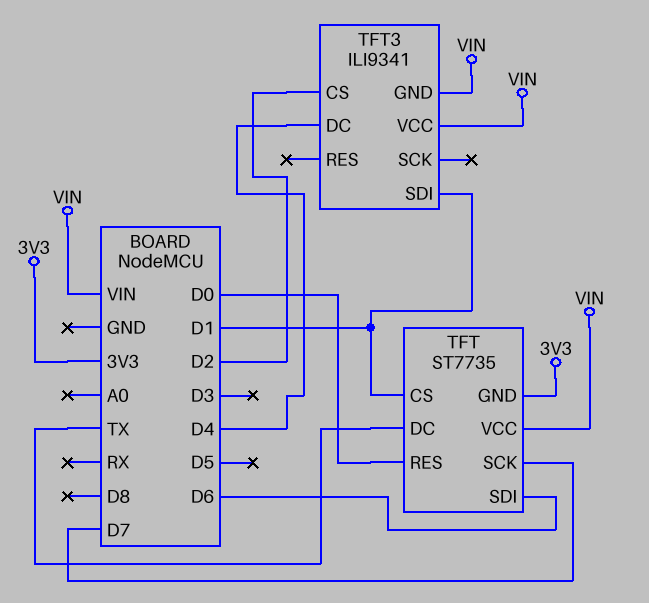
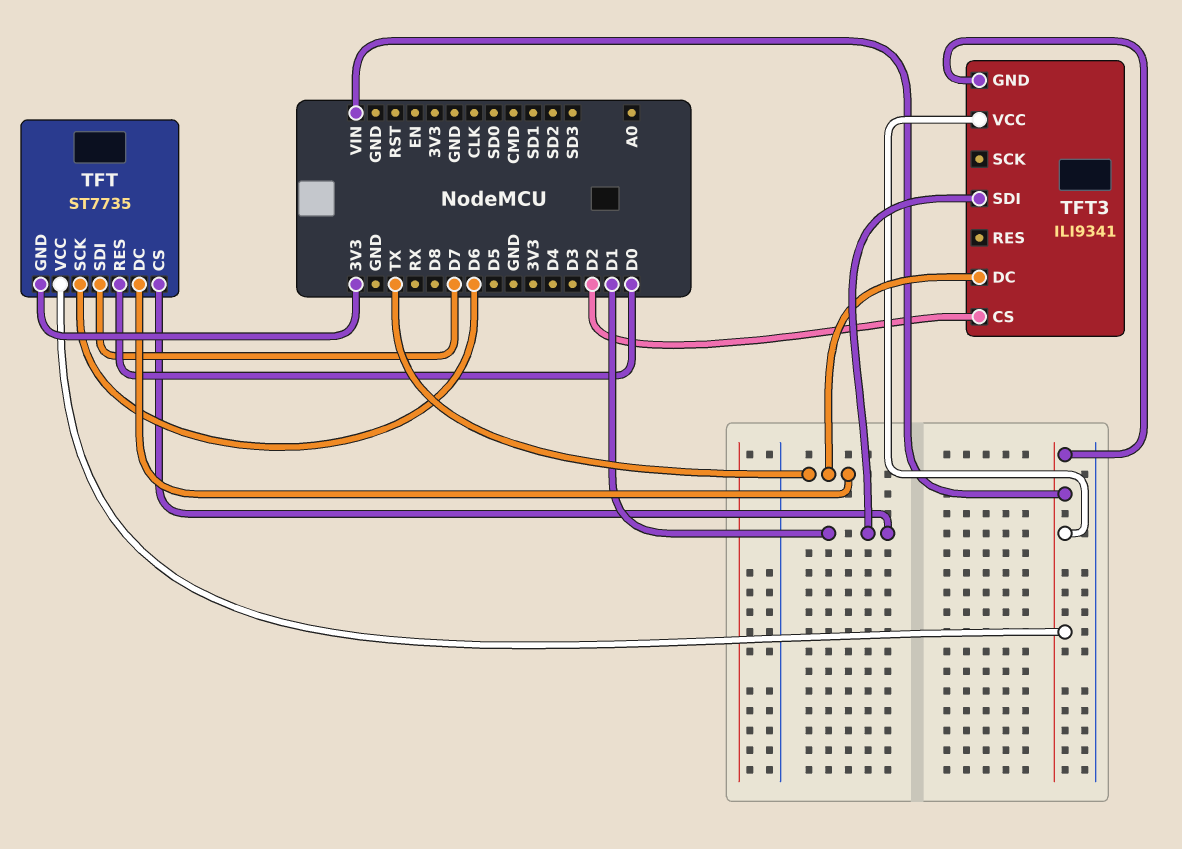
TFT pin SCK: D7 -> D6
TFT pin SDI: D6 -> D7
TFT3 pin DC: D4 -> TX

